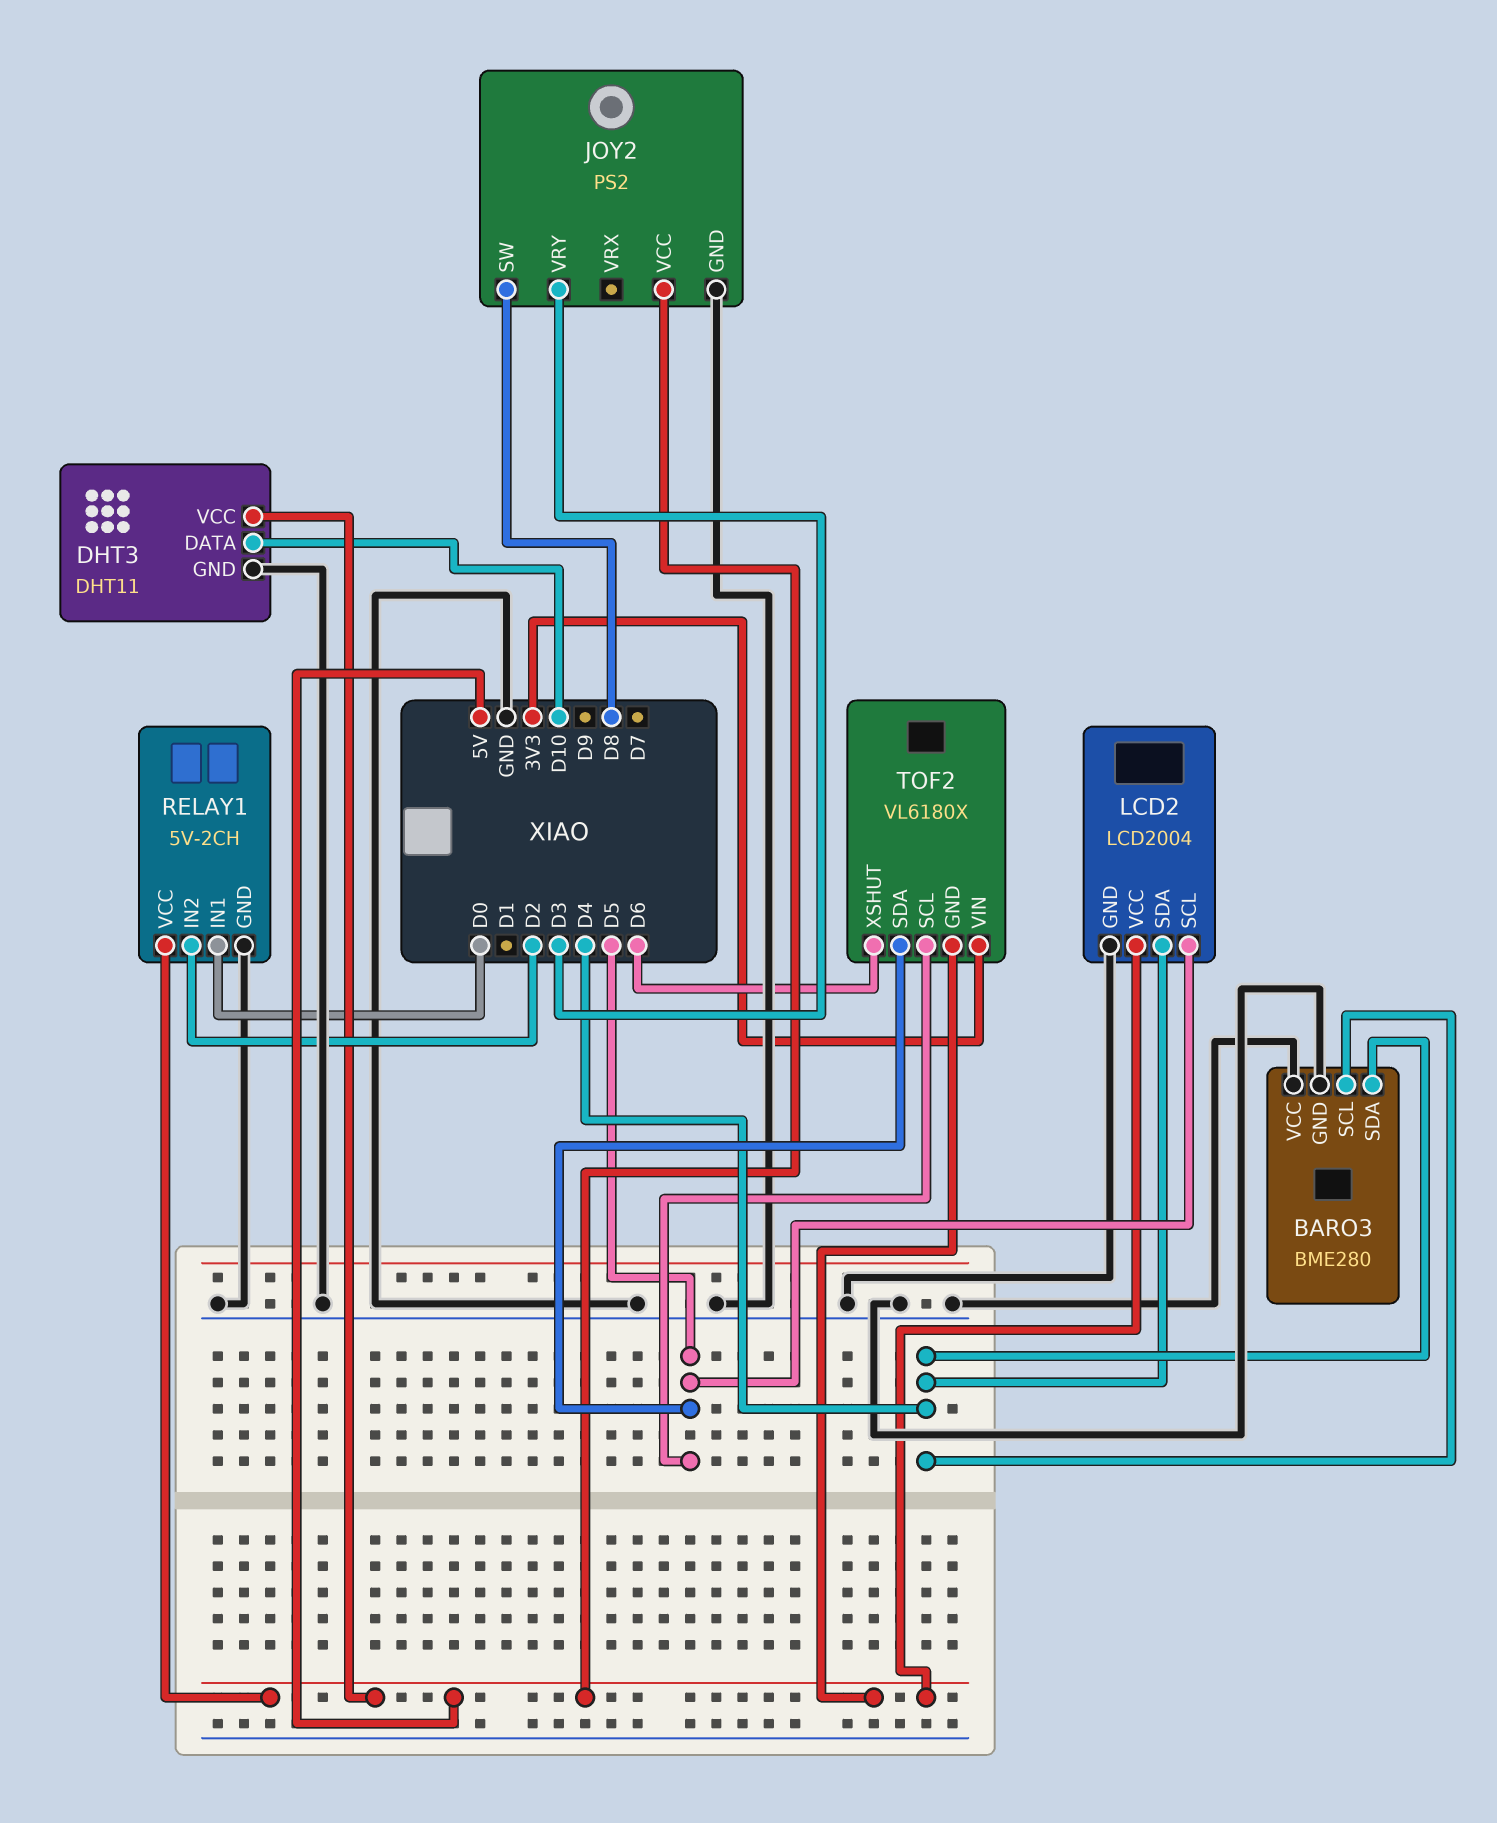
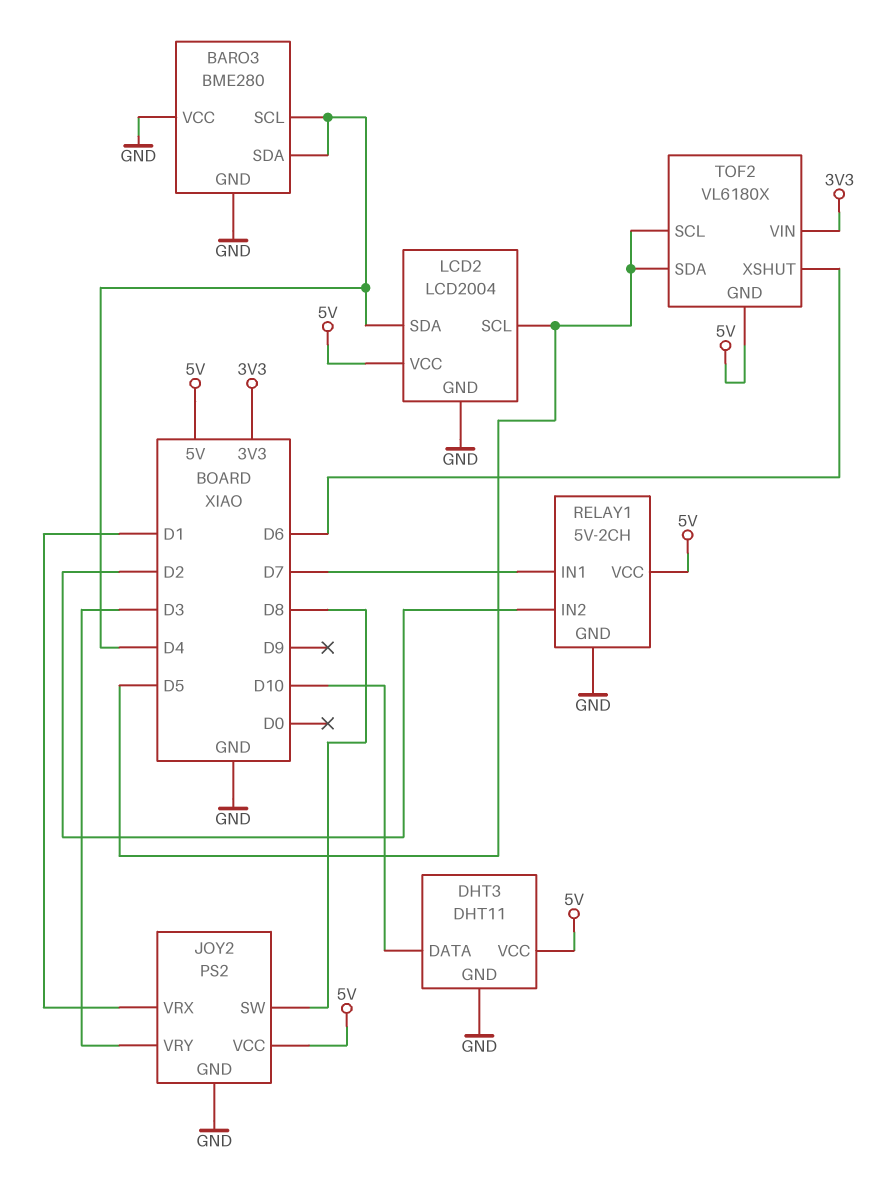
JOY2 pin VRX: none -> D1
RELAY1 pin IN1: D0 -> D7

